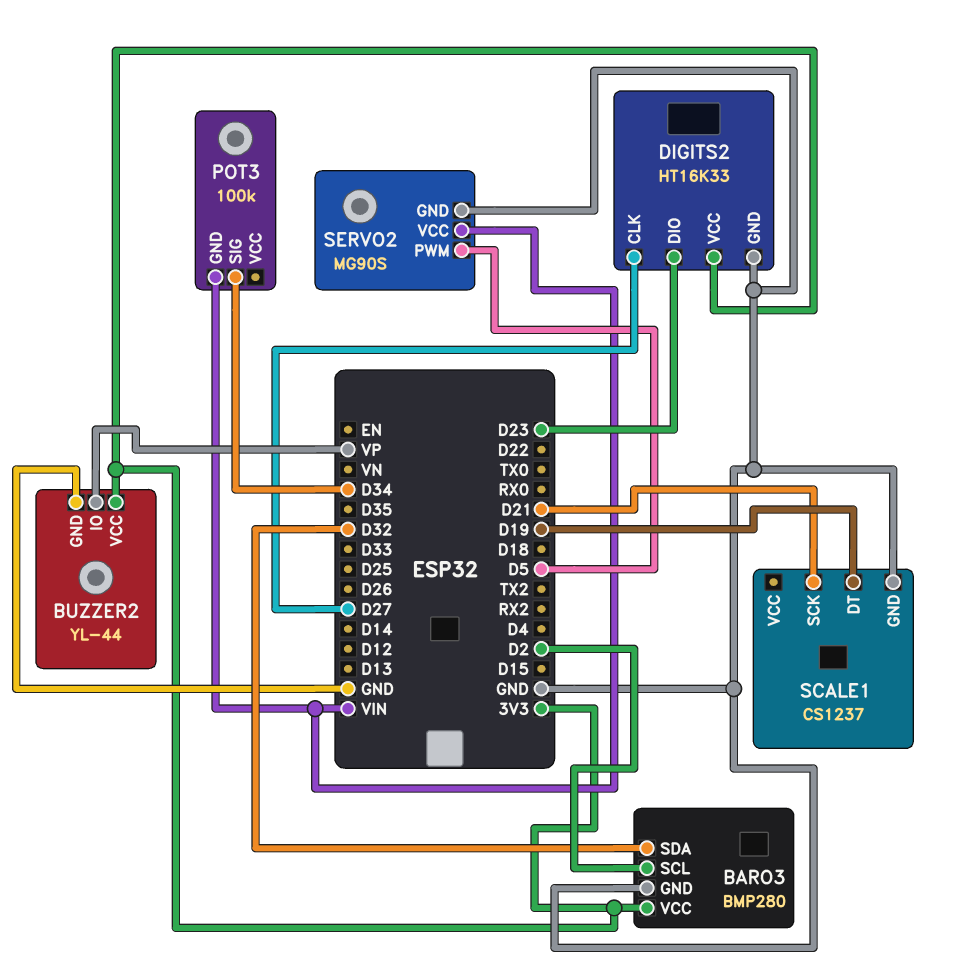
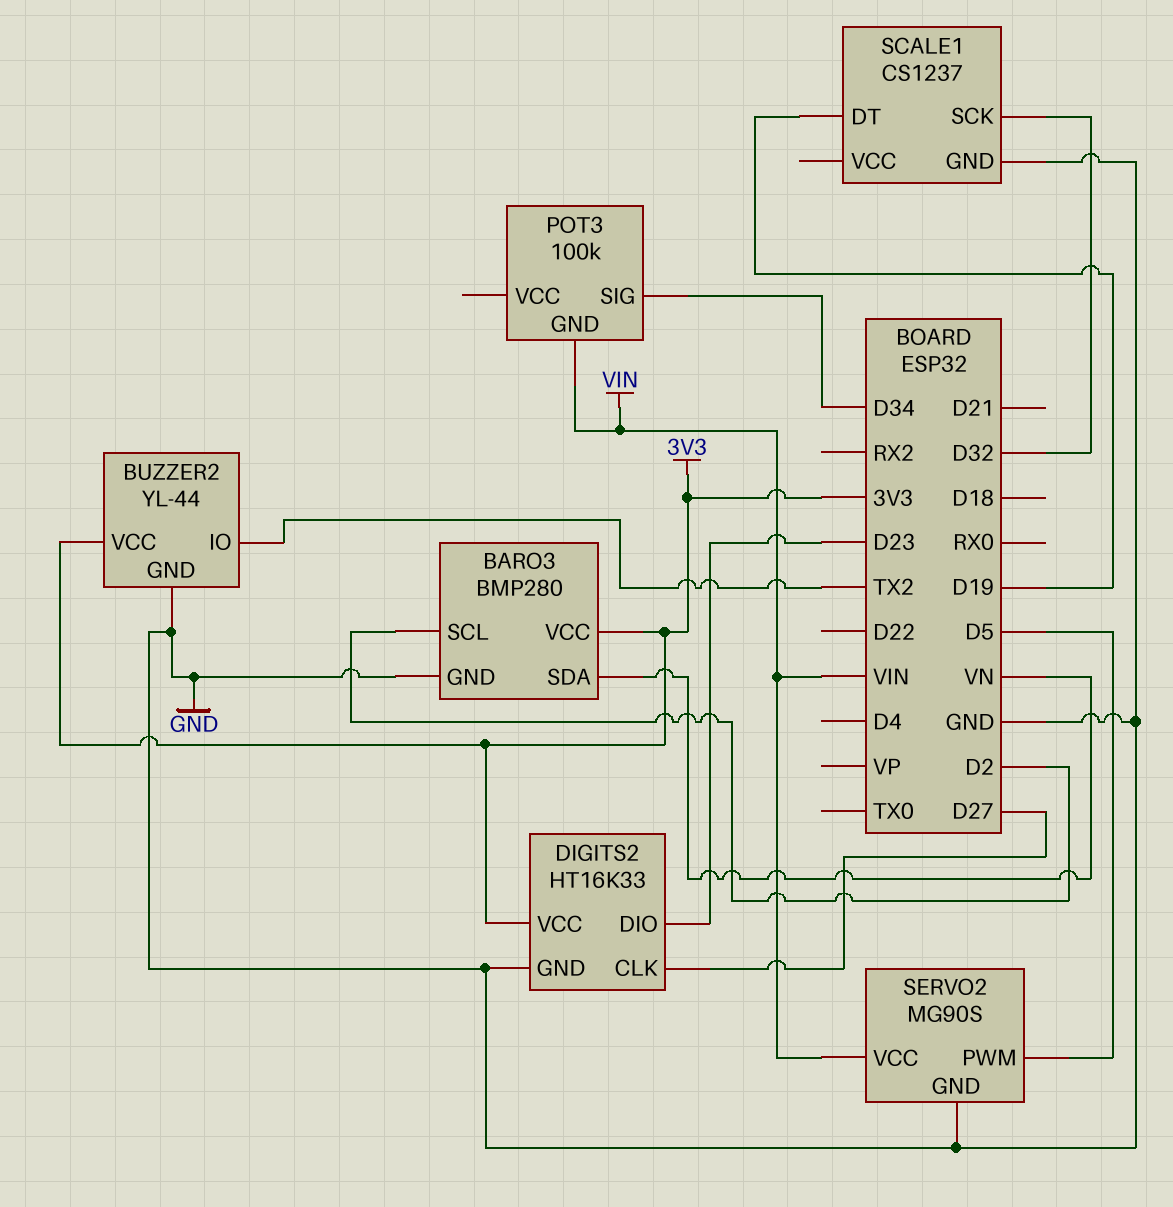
BARO3 pin SDA: D32 -> VN
BUZZER2 pin IO: VP -> TX2
SCALE1 pin SCK: D21 -> D32

